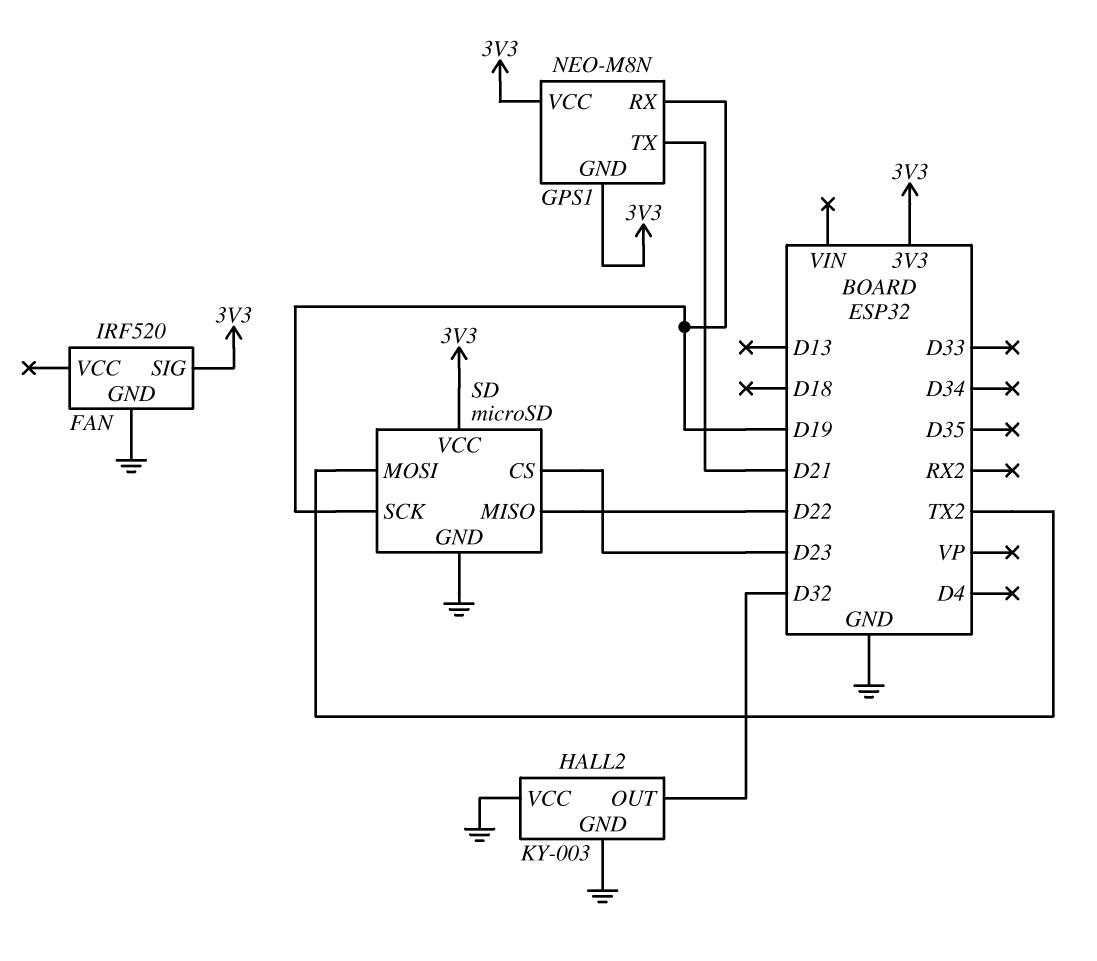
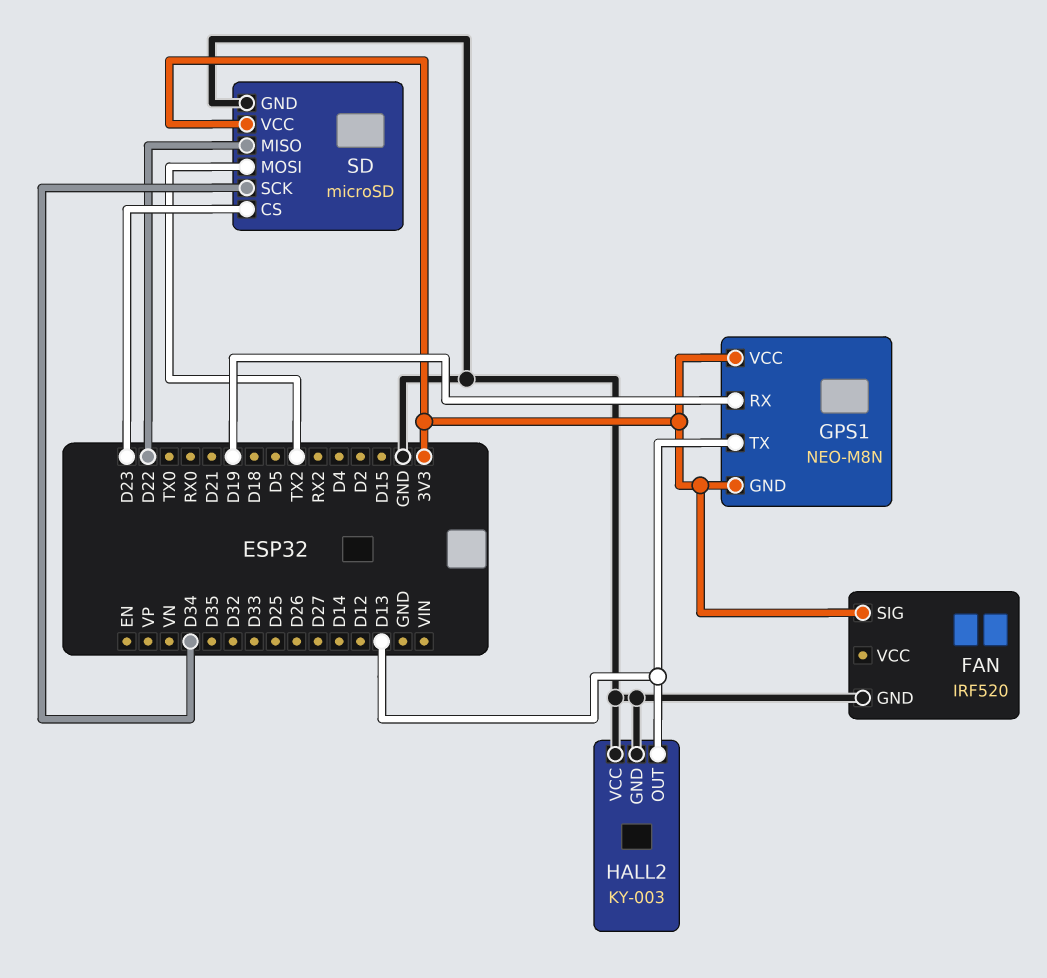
GPS1 pin TX: D21 -> D13
HALL2 pin OUT: D32 -> D13
SD pin SCK: D19 -> D34

